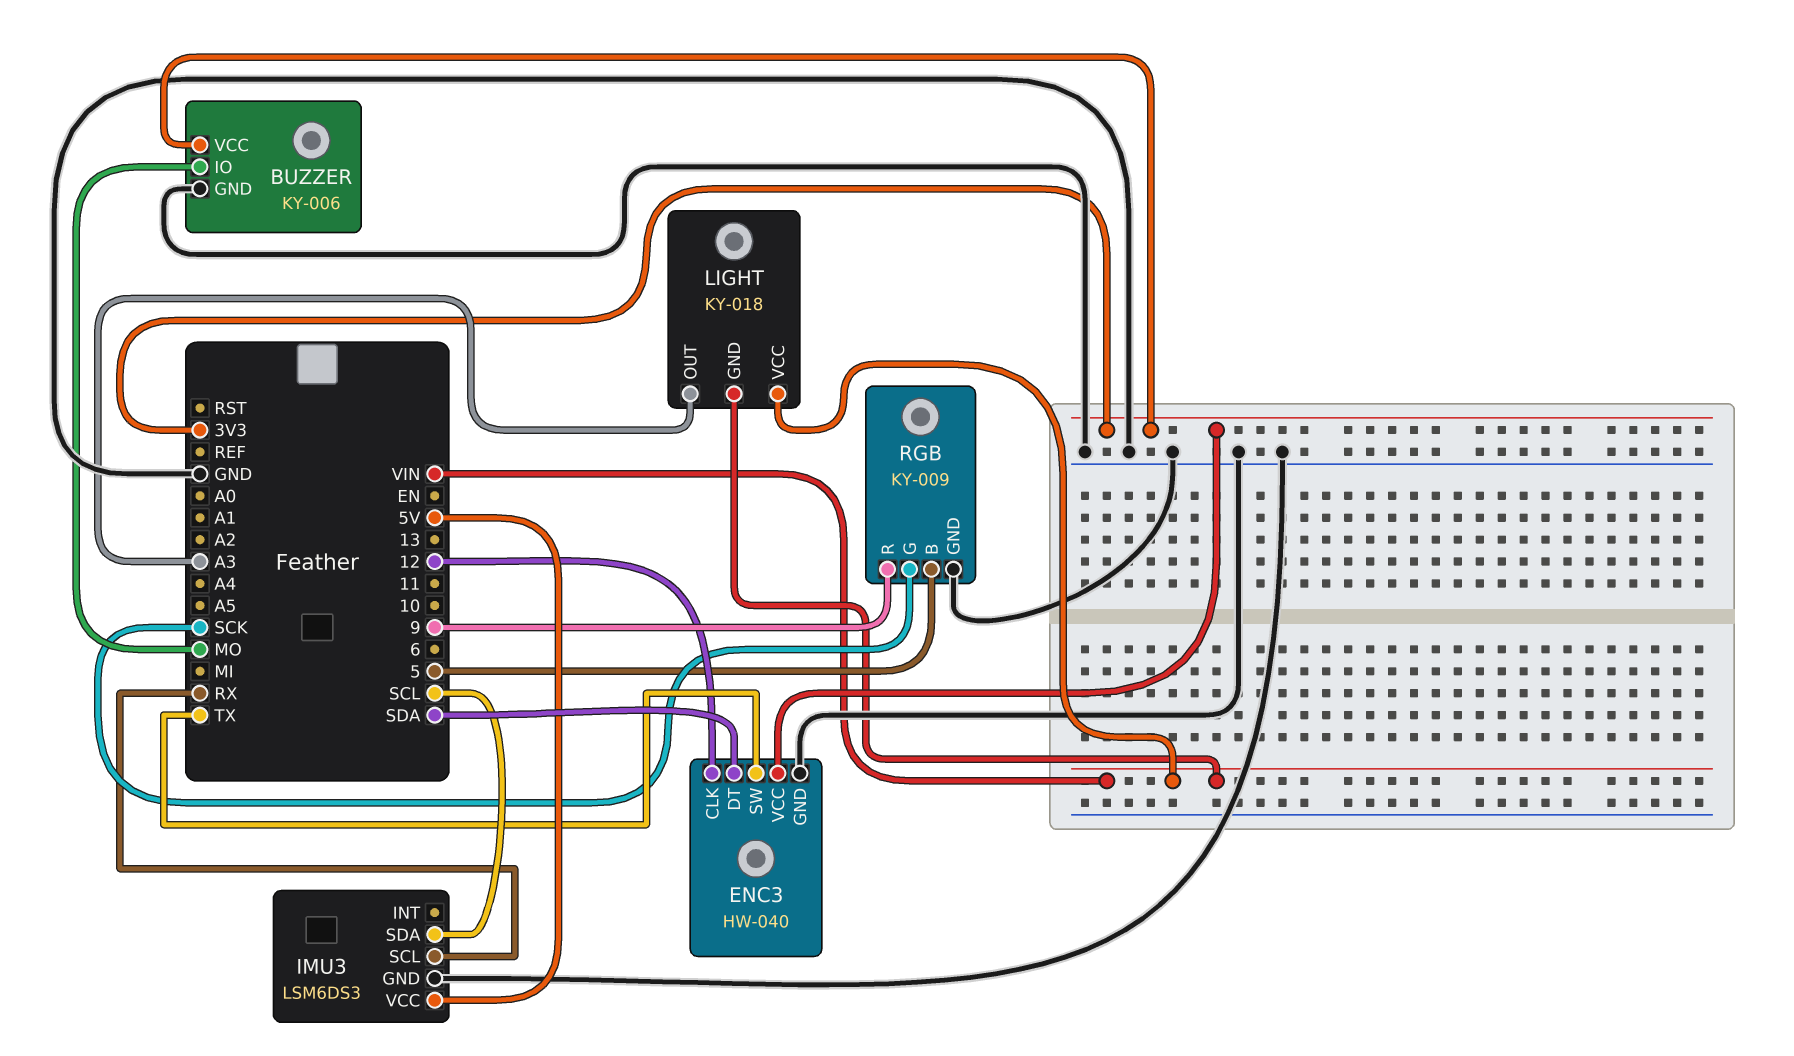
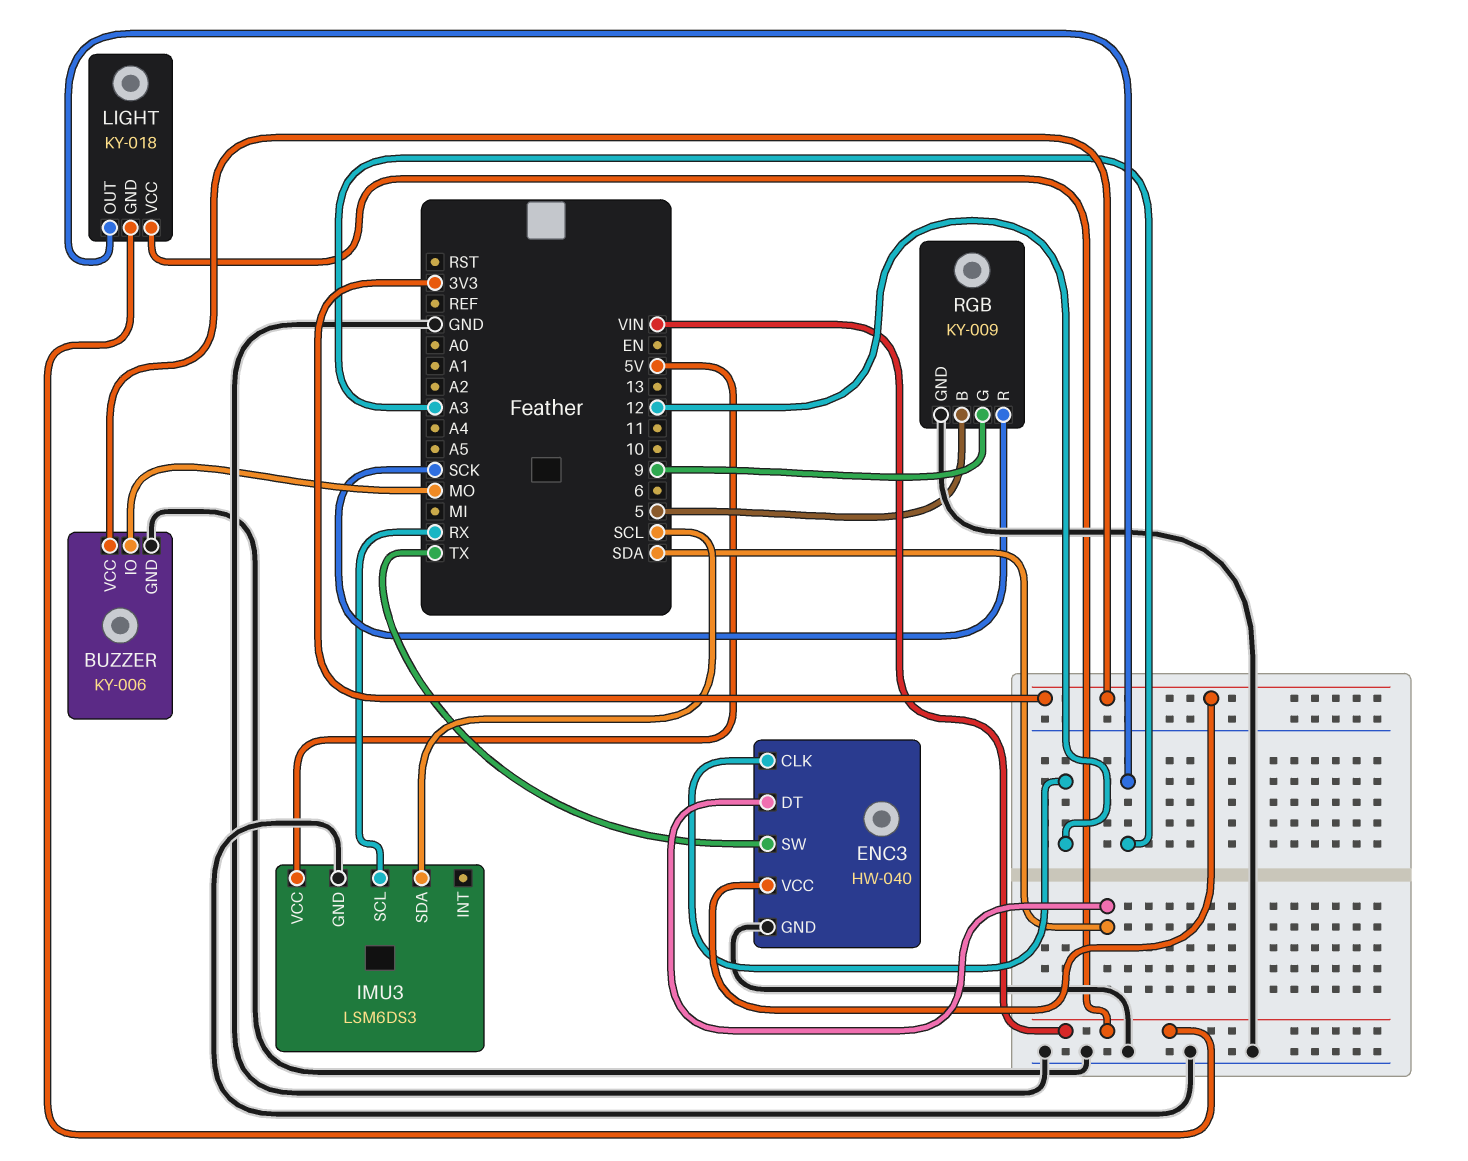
RGB pin G: SCK -> 9
RGB pin R: 9 -> SCK

